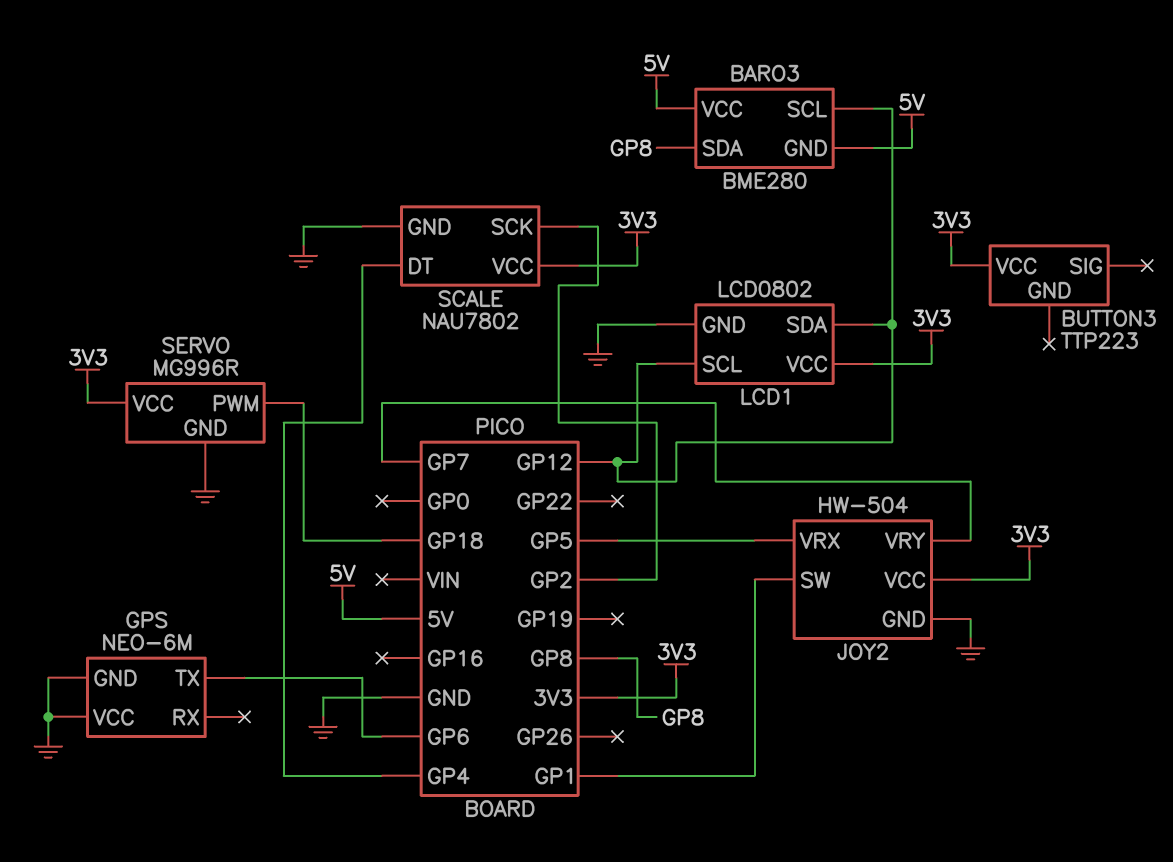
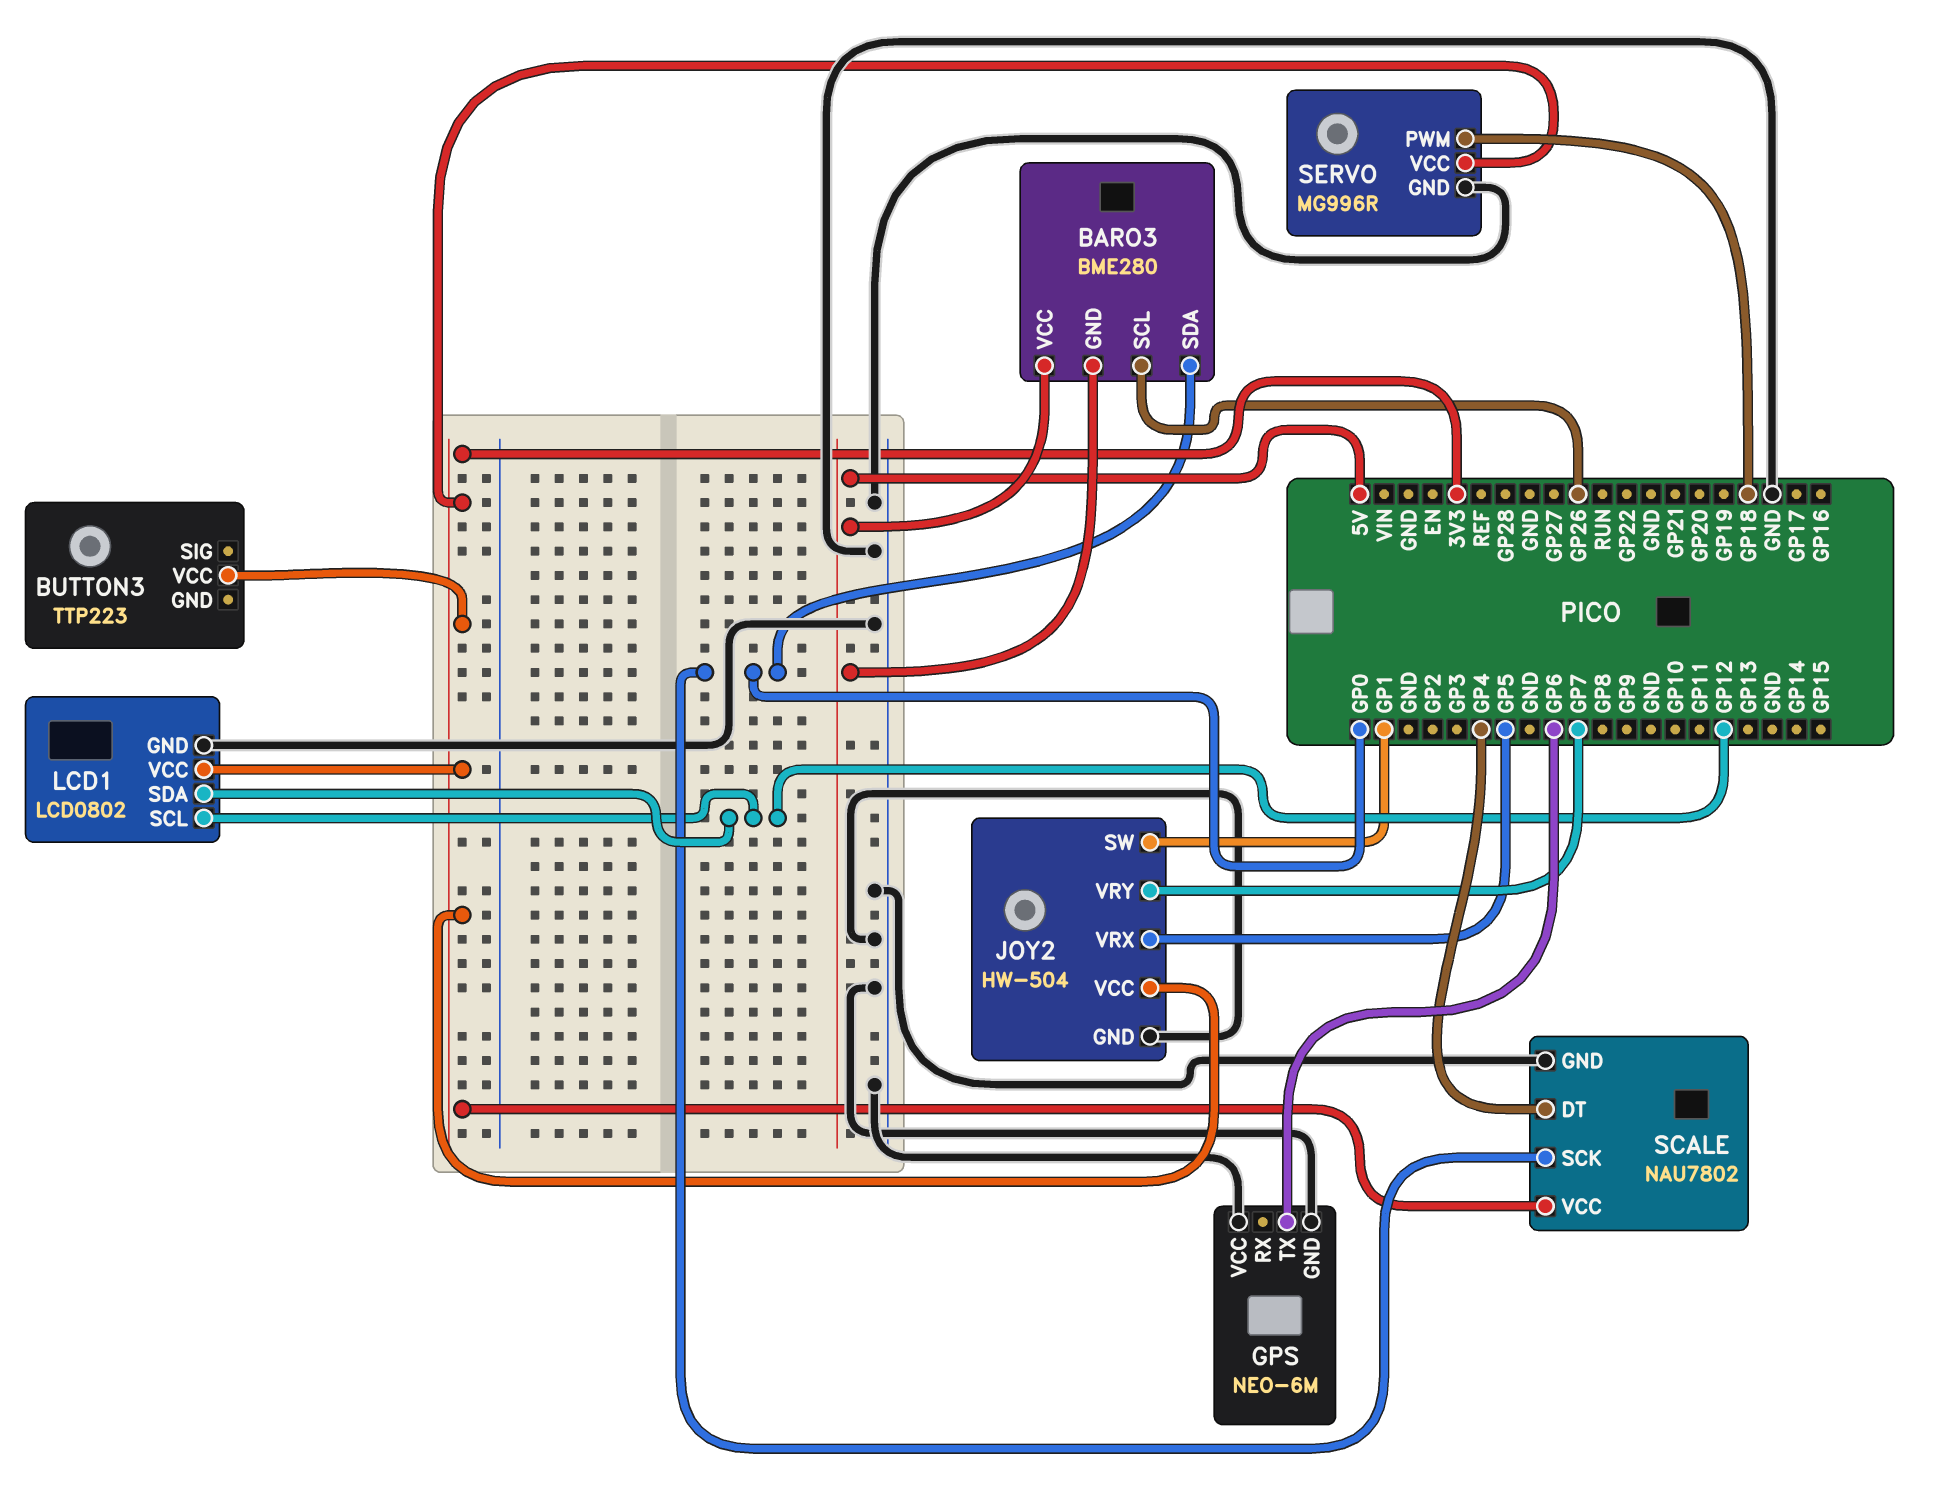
BARO3 pin SCL: GP12 -> GP26
BARO3 pin SDA: GP8 -> GP0
SCALE pin SCK: GP2 -> GP0

